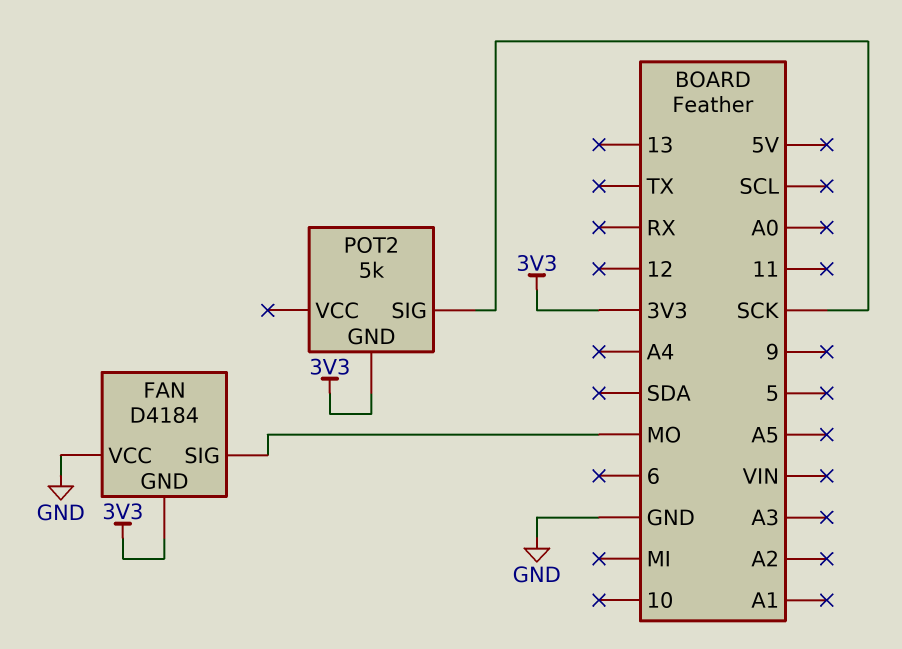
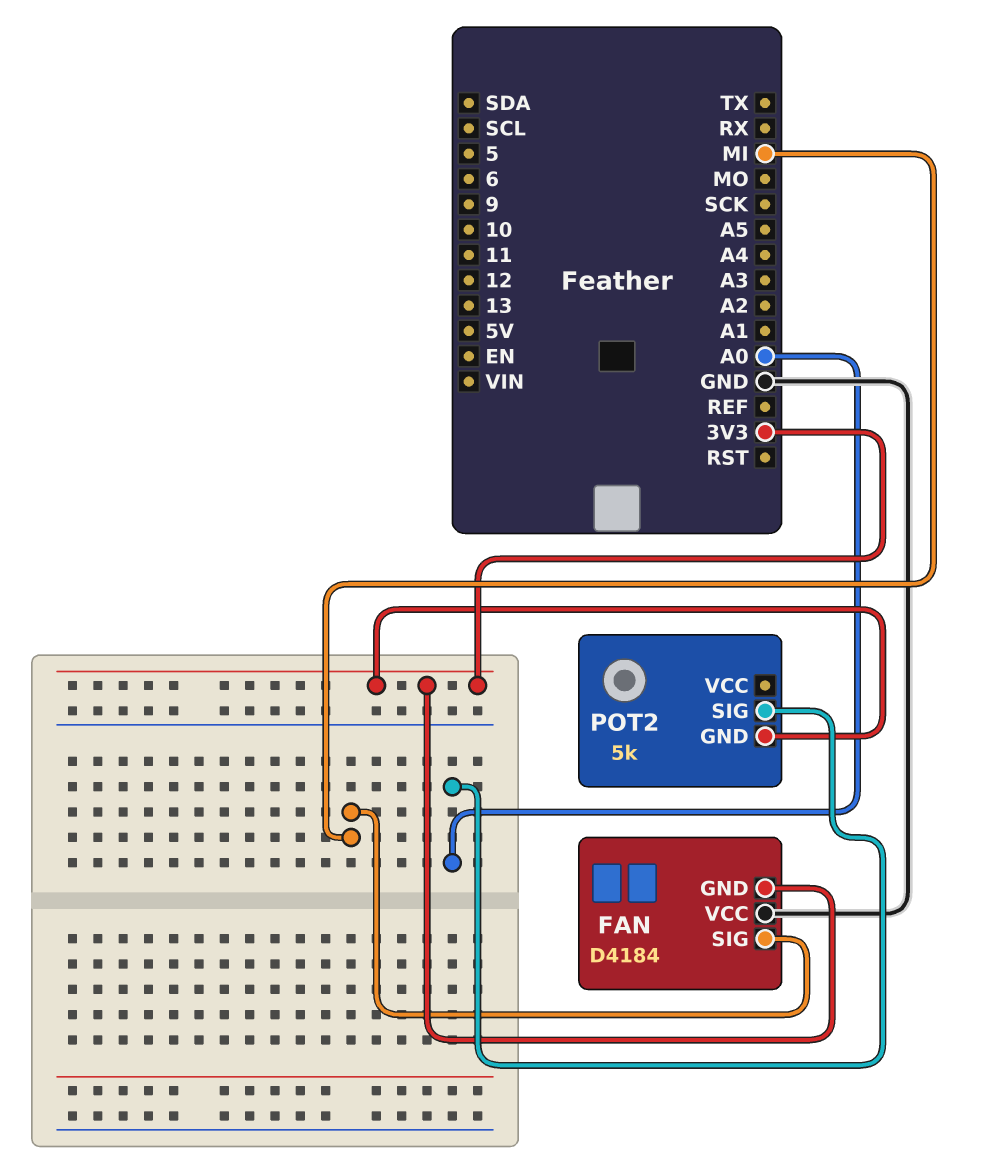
FAN pin SIG: MO -> MI
POT2 pin SIG: SCK -> A0

